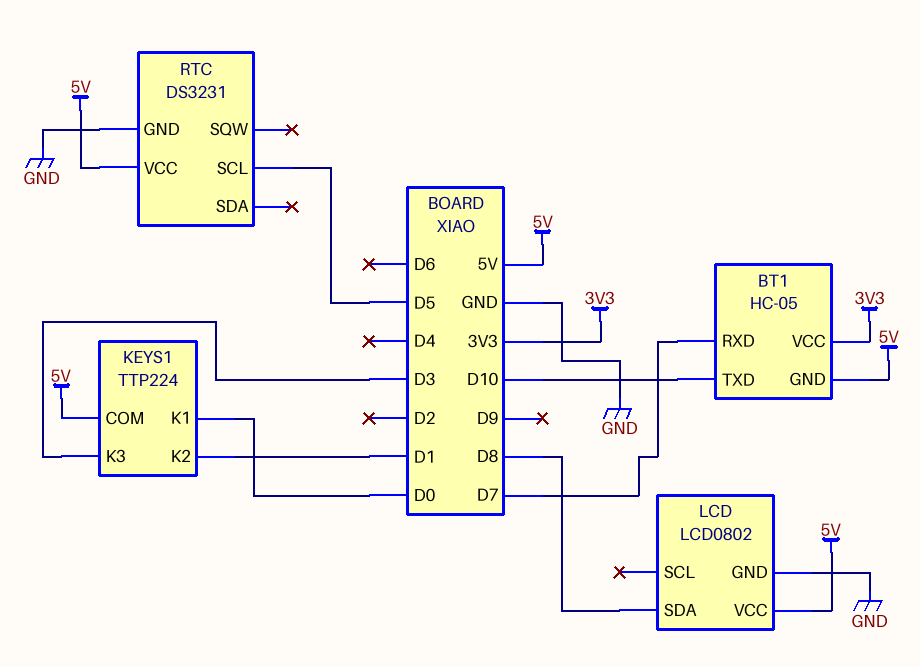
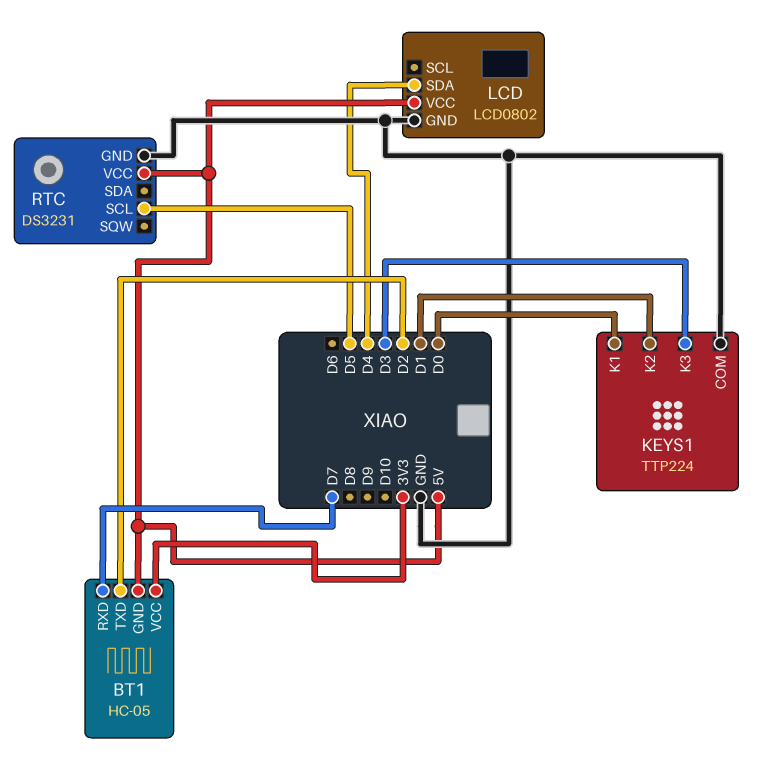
BT1 pin TXD: D10 -> D2
KEYS1 pin COM: 5V -> GND
LCD pin SDA: D8 -> D4

